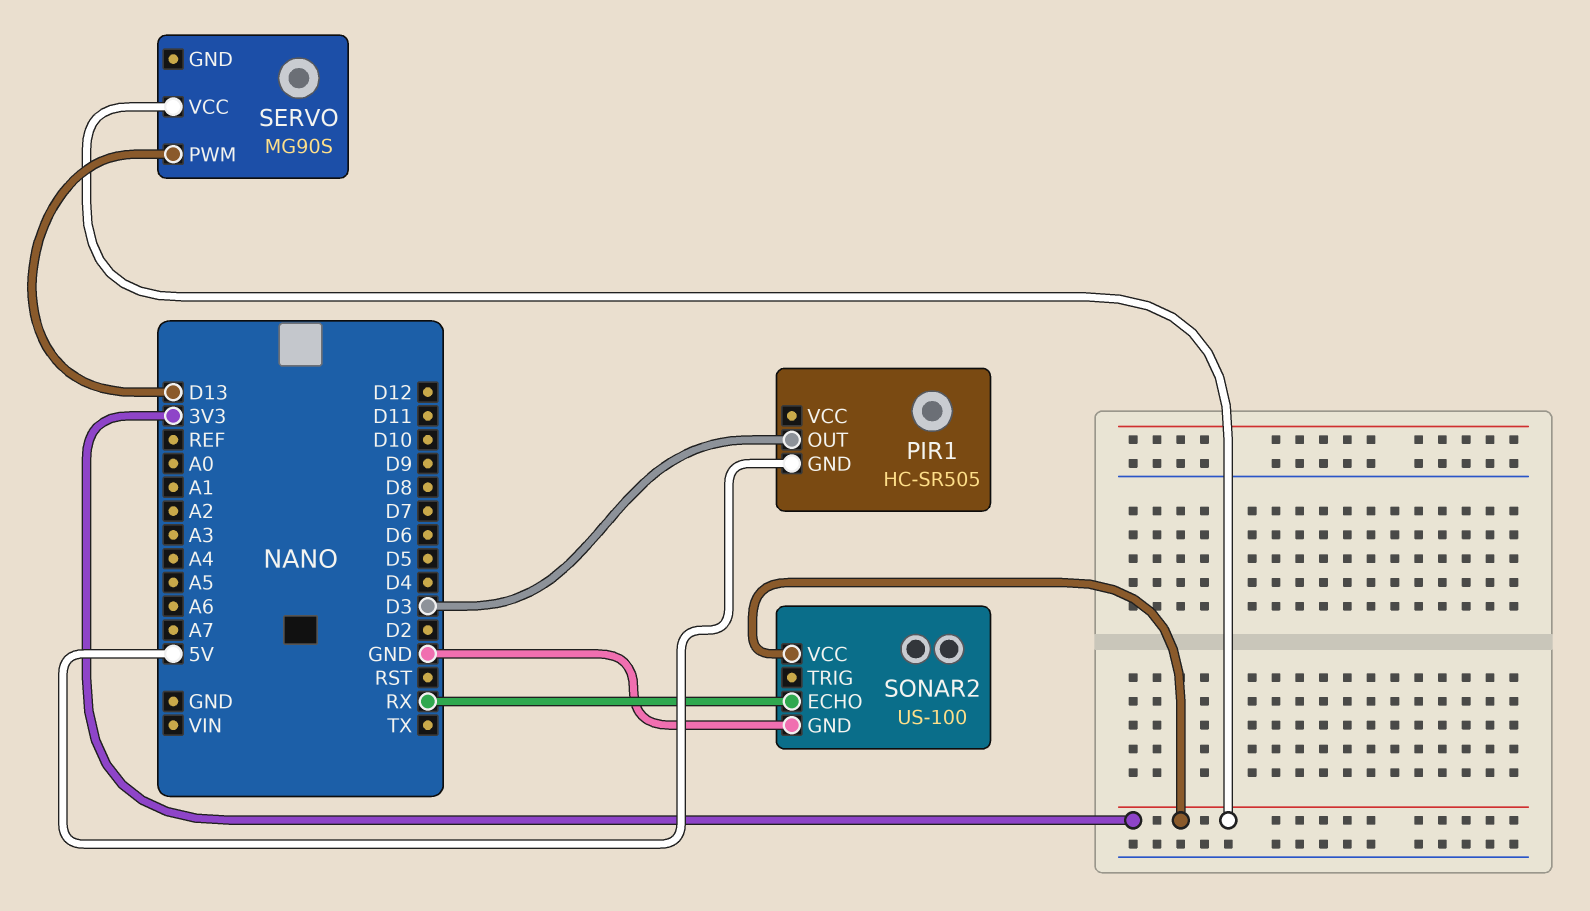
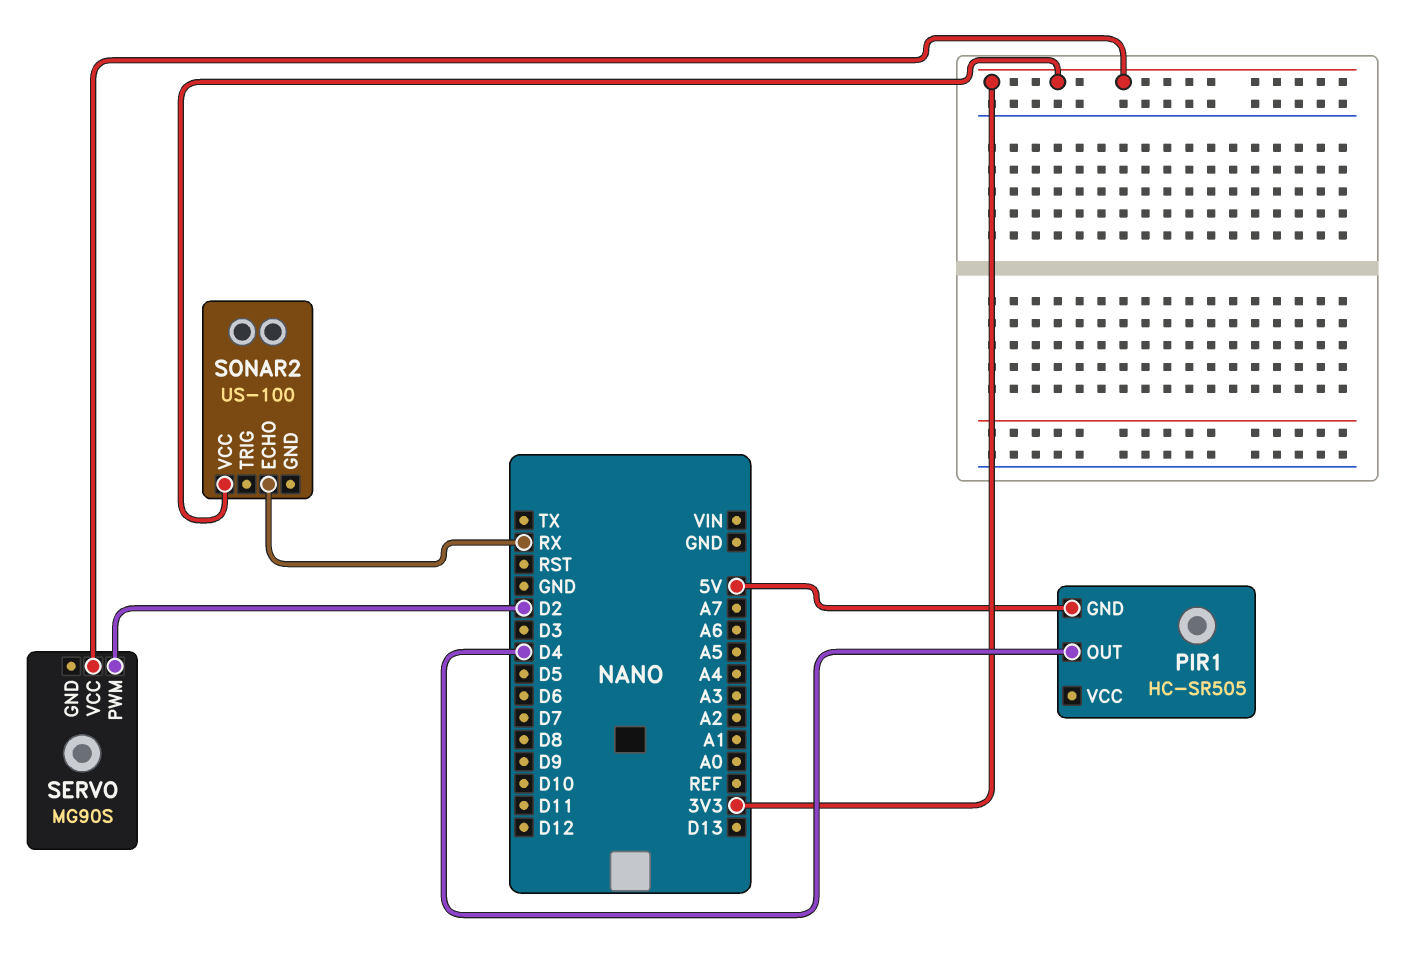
PIR1 pin OUT: D3 -> D4
SERVO pin PWM: D13 -> D2
SONAR2 pin GND: GND -> none

